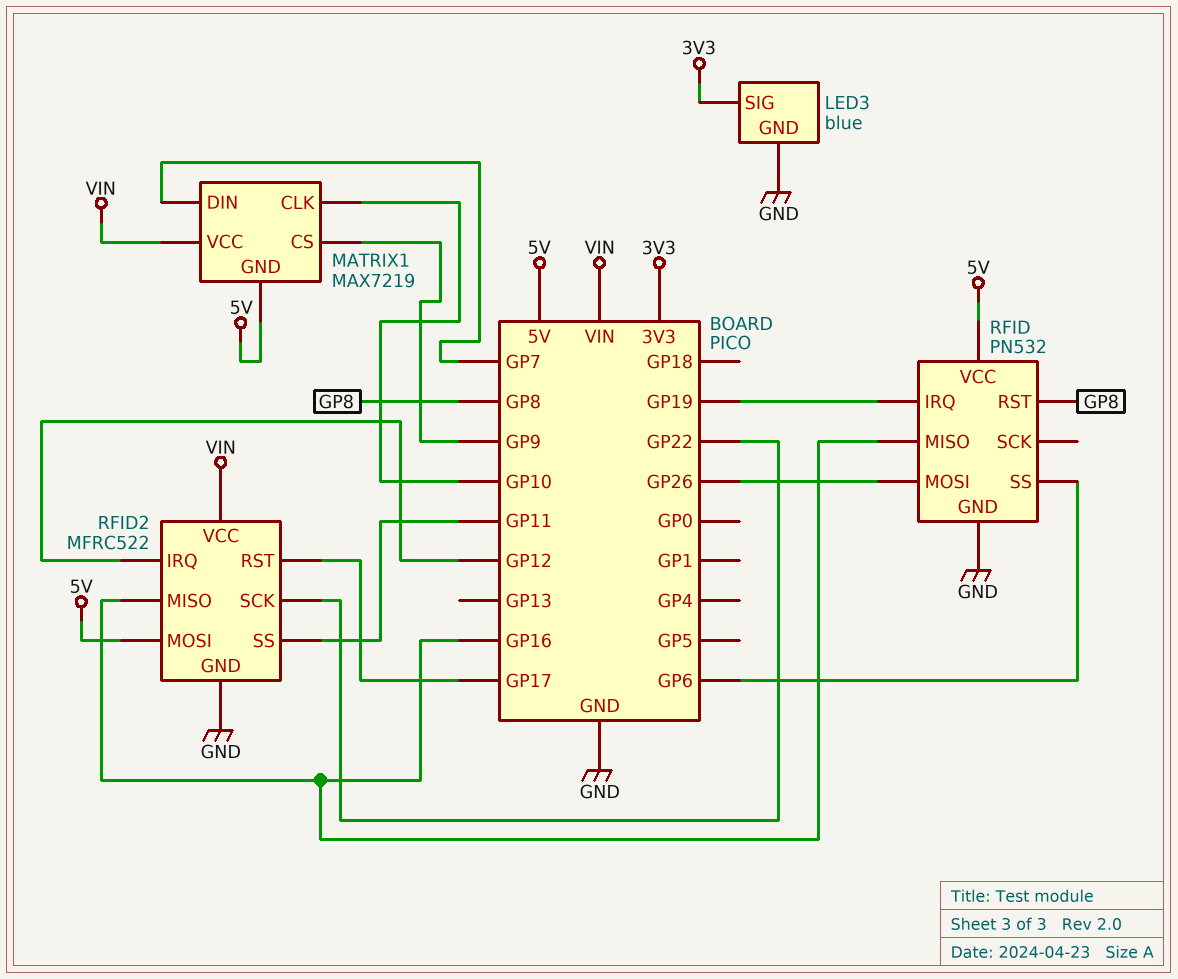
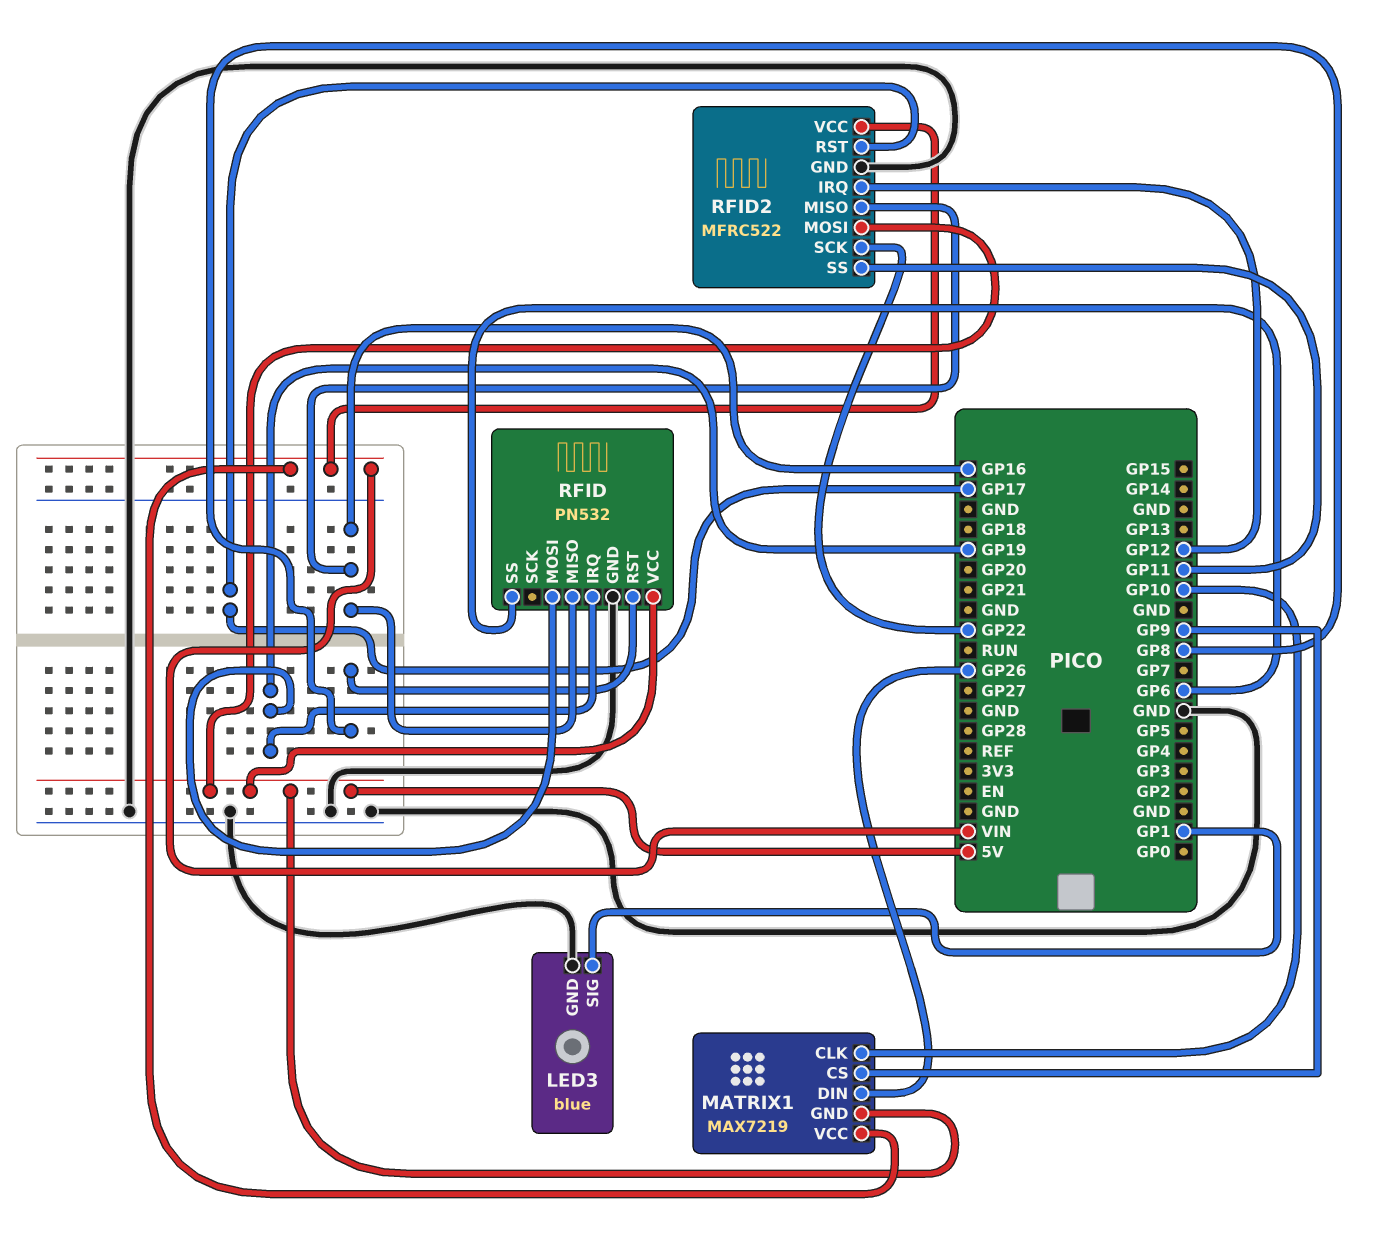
LED3 pin SIG: 3V3 -> GP1
MATRIX1 pin DIN: GP7 -> GP26
RFID pin MOSI: GP26 -> GP19

